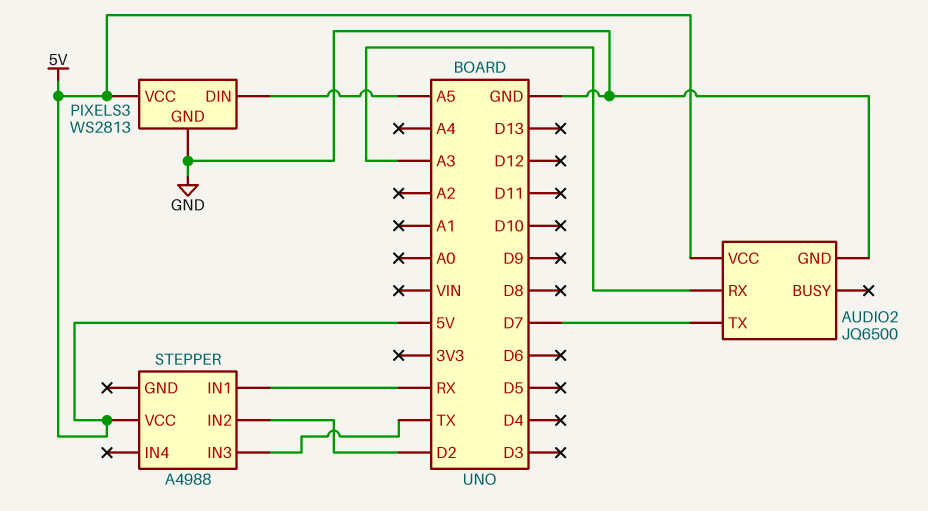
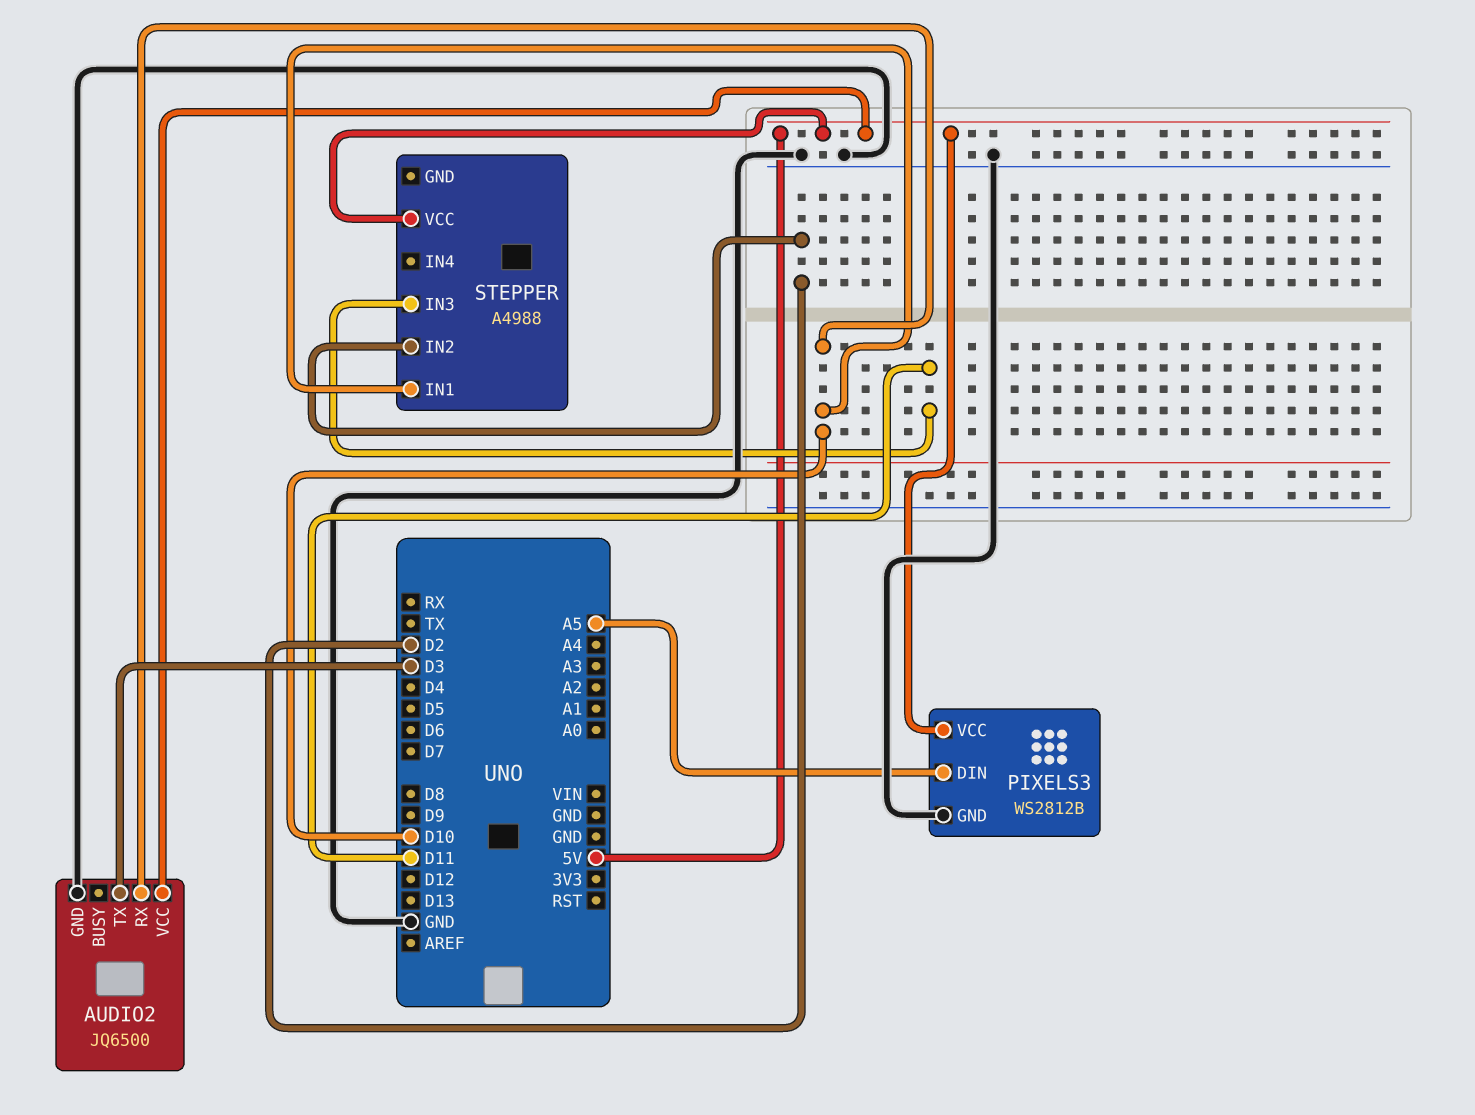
AUDIO2 pin RX: A3 -> D10
AUDIO2 pin TX: D7 -> D3
PIXELS3: WS2813 -> WS2812B
STEPPER pin IN1: RX -> D10
STEPPER pin IN3: TX -> D11

